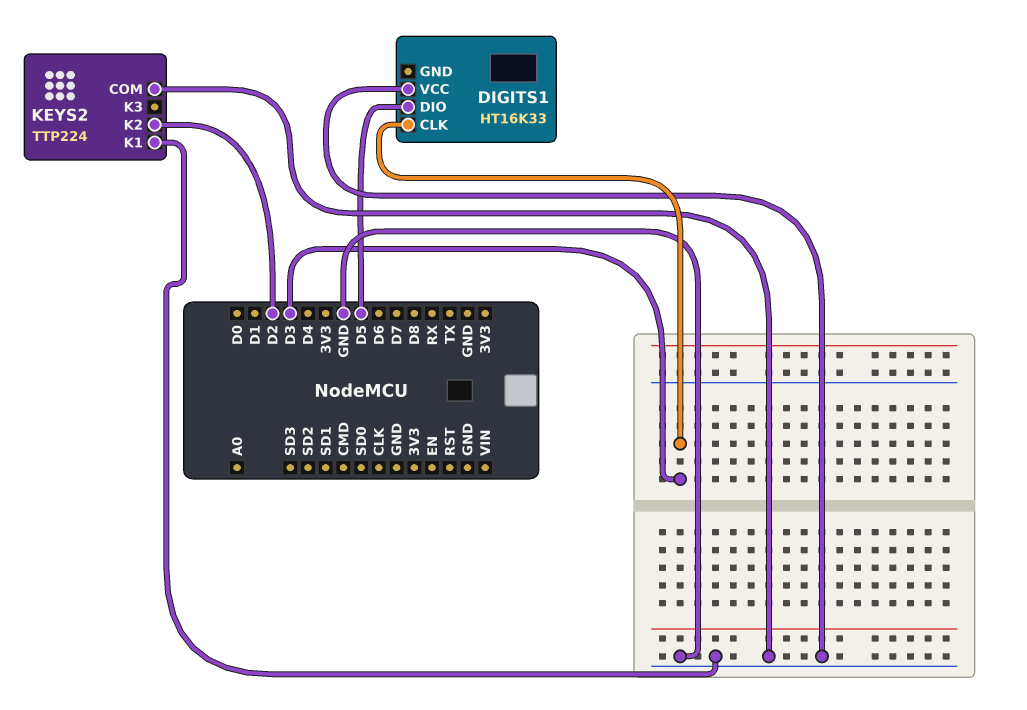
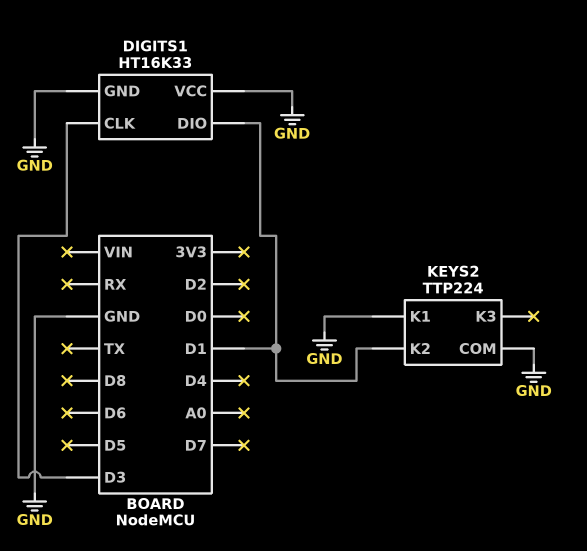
DIGITS1 pin DIO: D5 -> D1
DIGITS1 pin GND: none -> GND
KEYS2 pin K2: D2 -> D1

